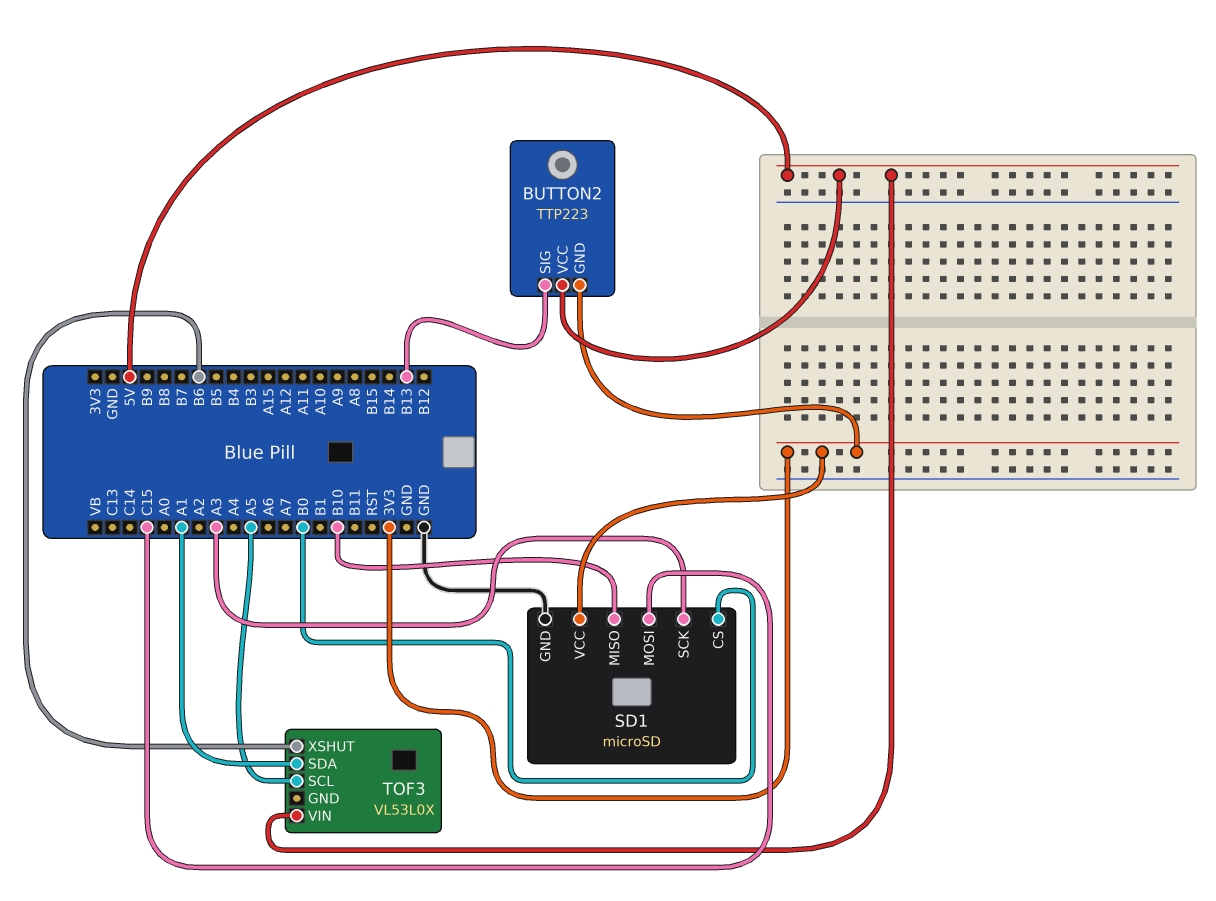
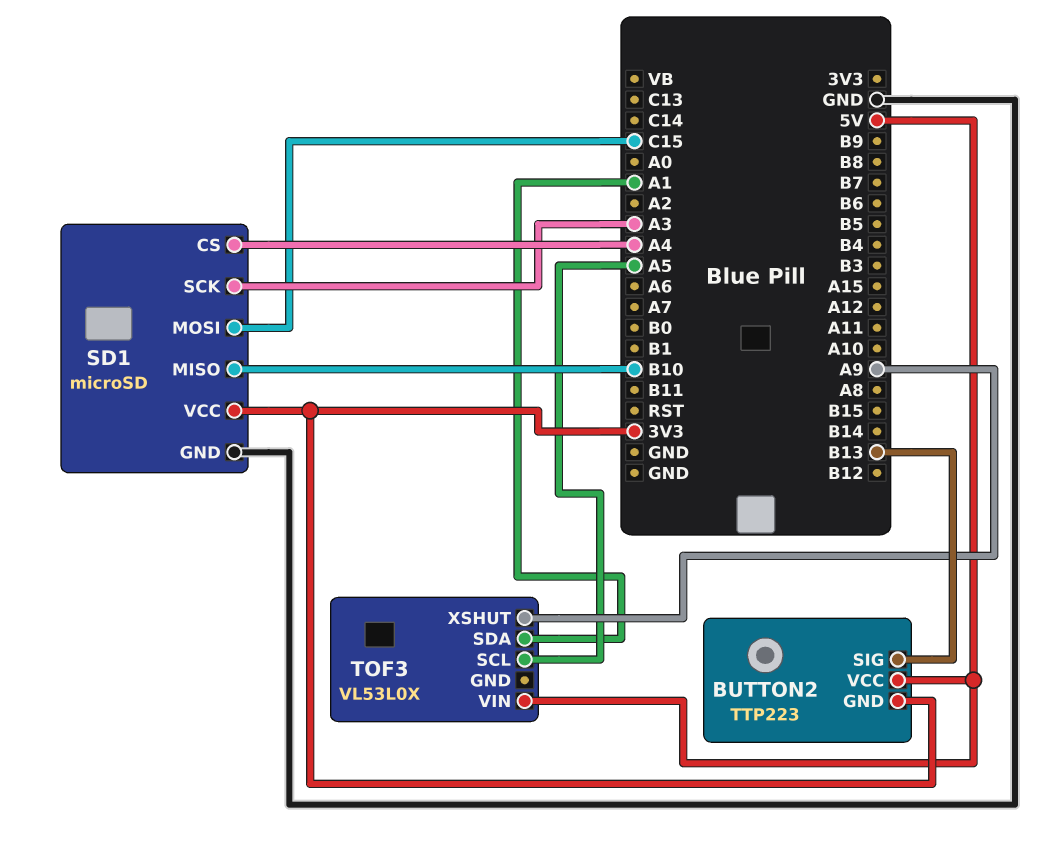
SD1 pin CS: B0 -> A4
TOF3 pin XSHUT: B6 -> A9

